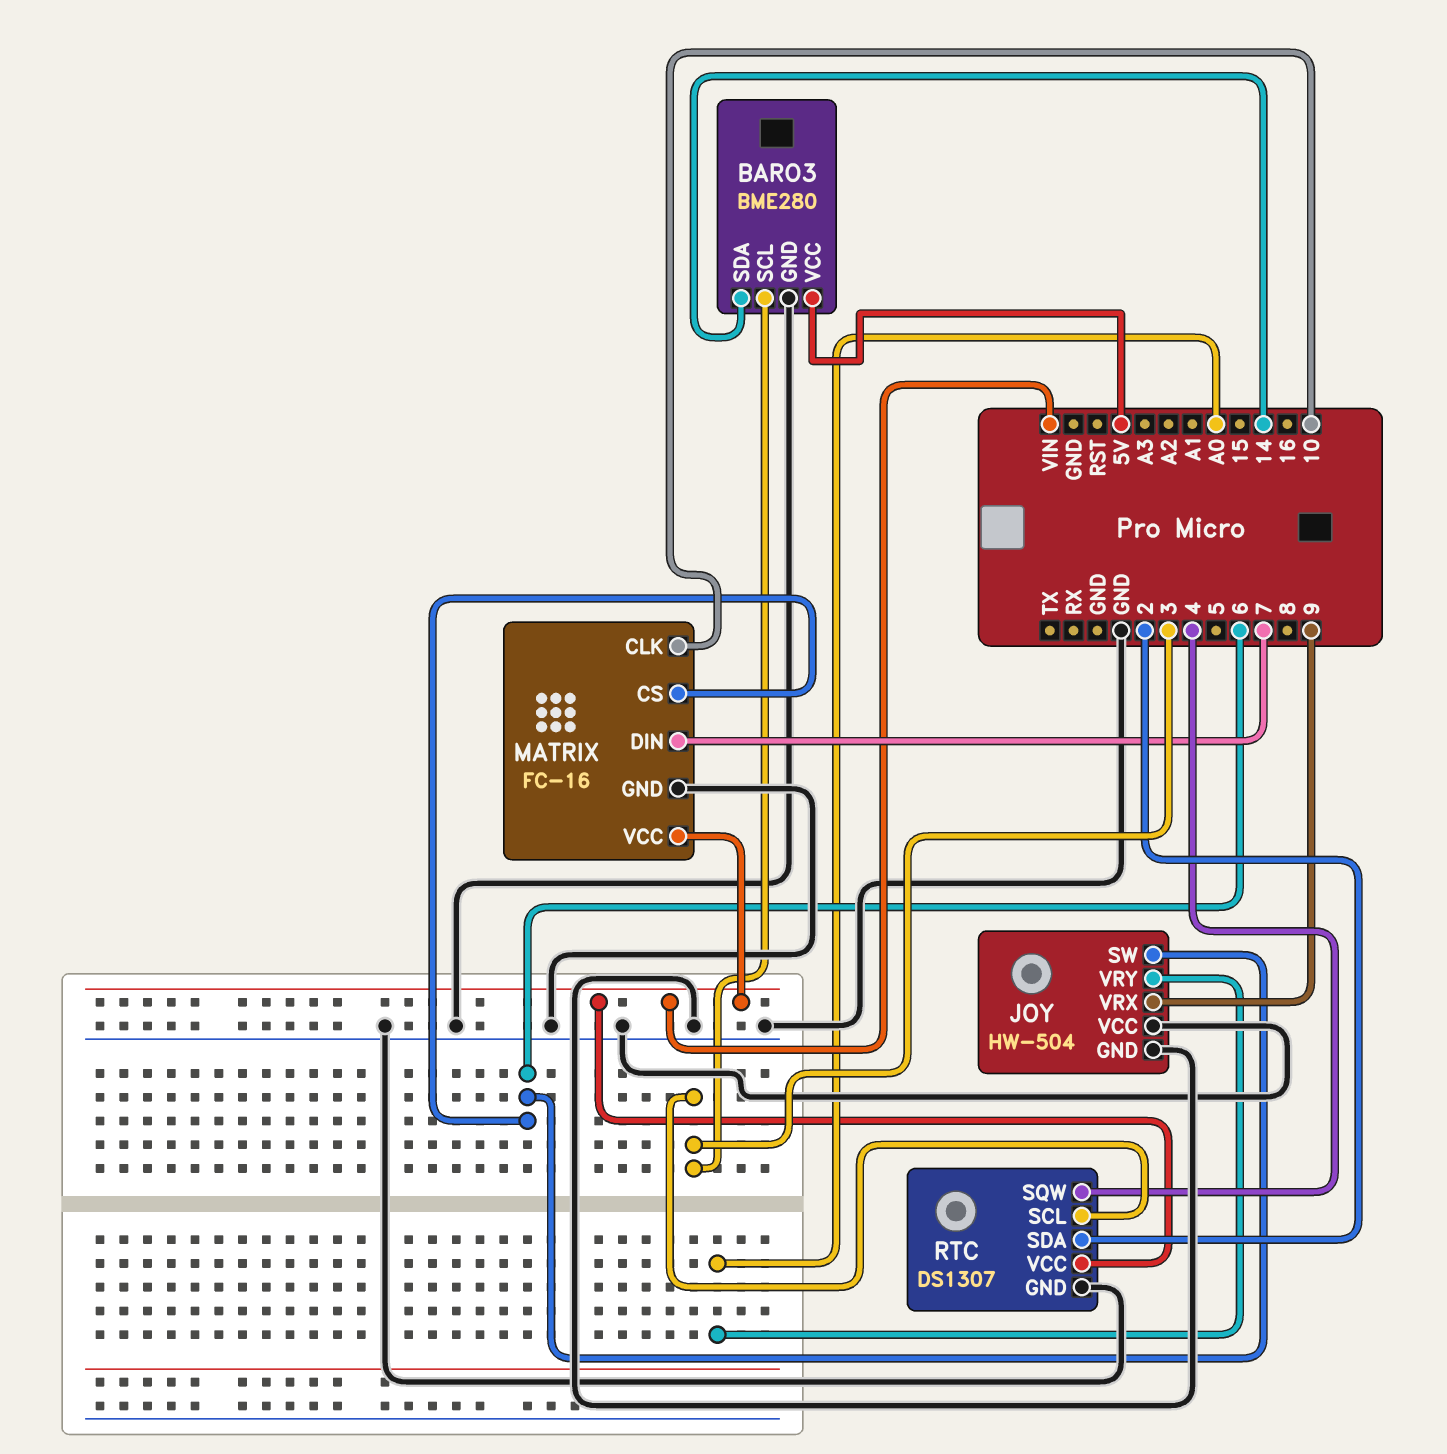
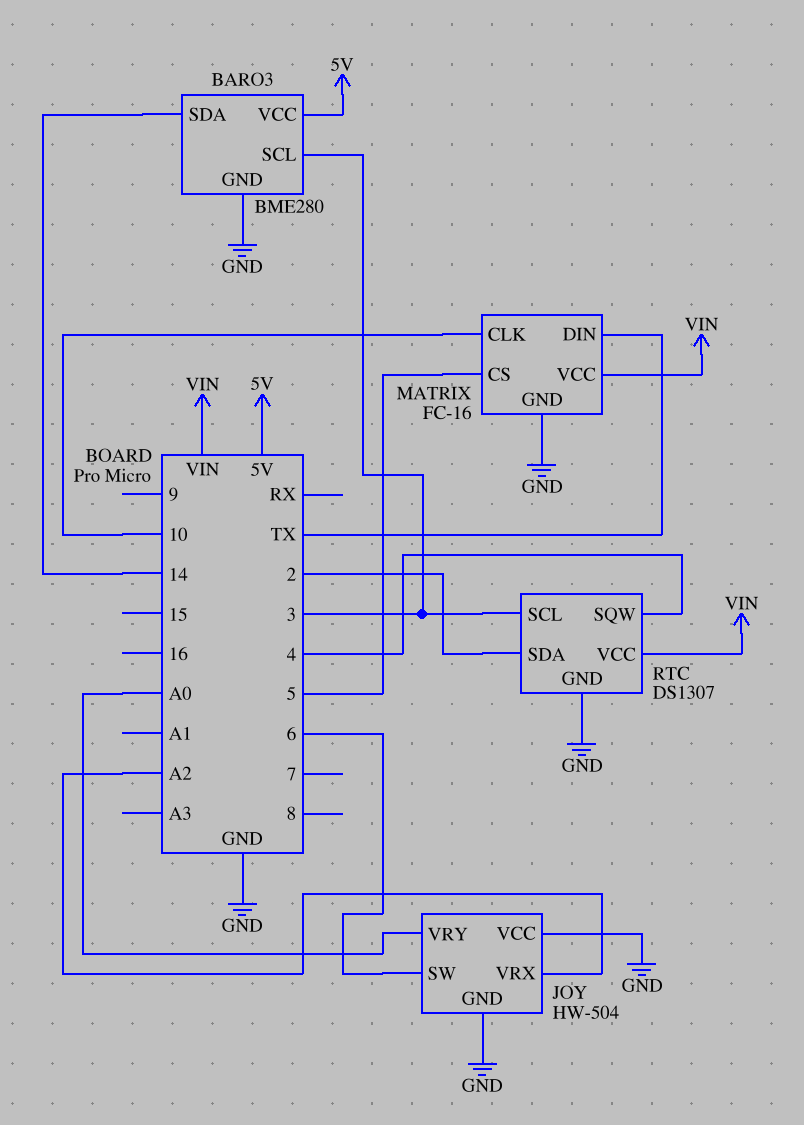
JOY pin VRX: 9 -> A2
MATRIX pin CS: 6 -> 5
MATRIX pin DIN: 7 -> TX

